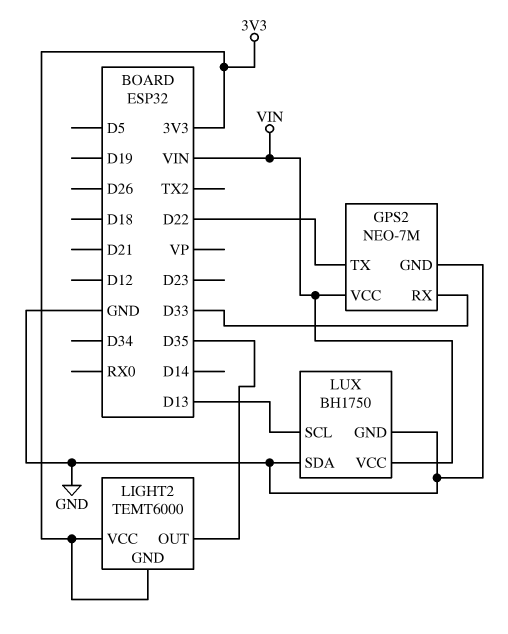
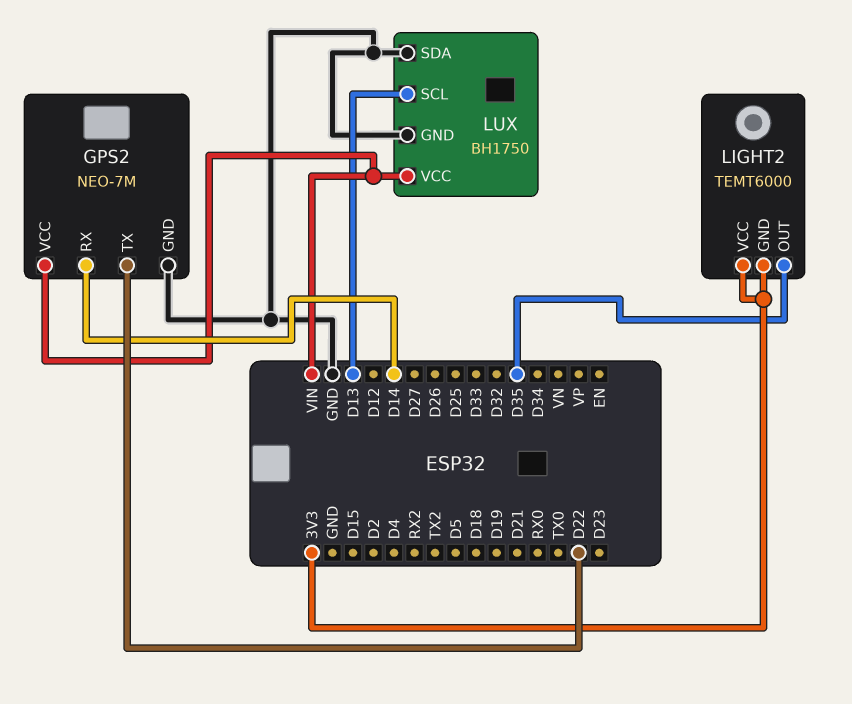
GPS2 pin RX: D33 -> D14

